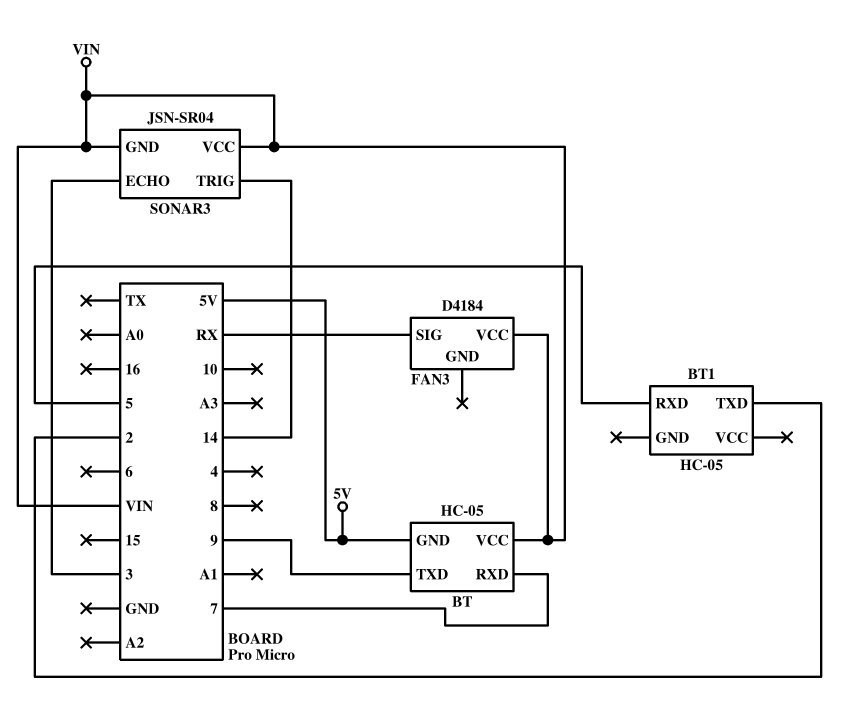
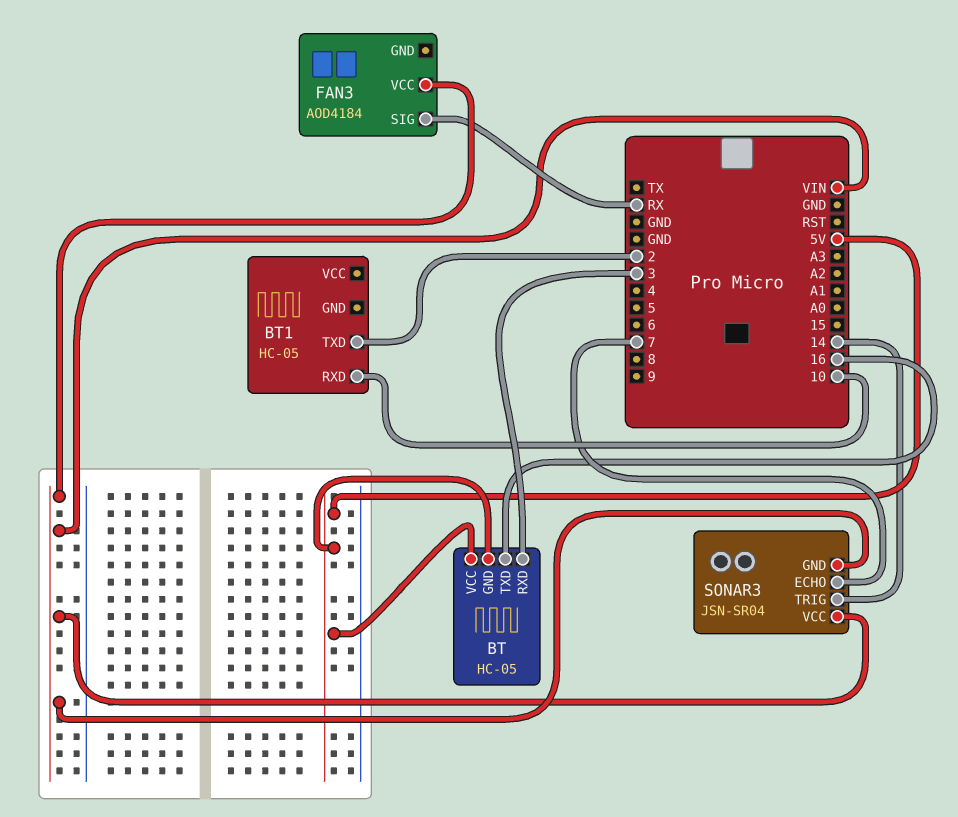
BT pin RXD: 7 -> 3
BT pin TXD: 9 -> 16
BT pin VCC: VIN -> 5V
BT1 pin RXD: 5 -> 10
FAN3: D4184 -> AOD4184
SONAR3 pin ECHO: 3 -> 7

